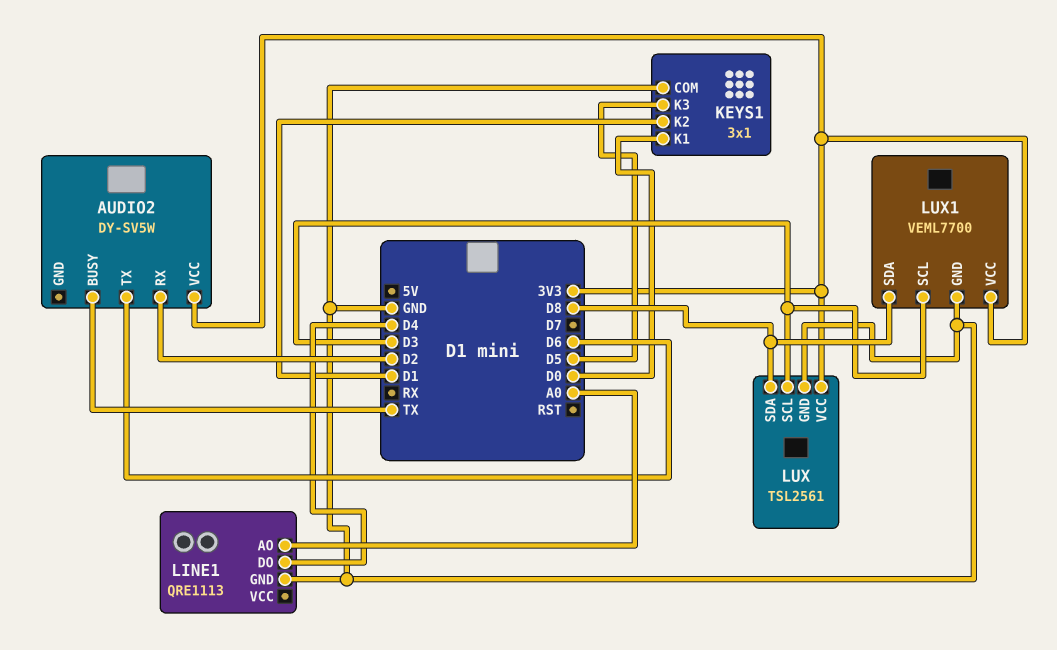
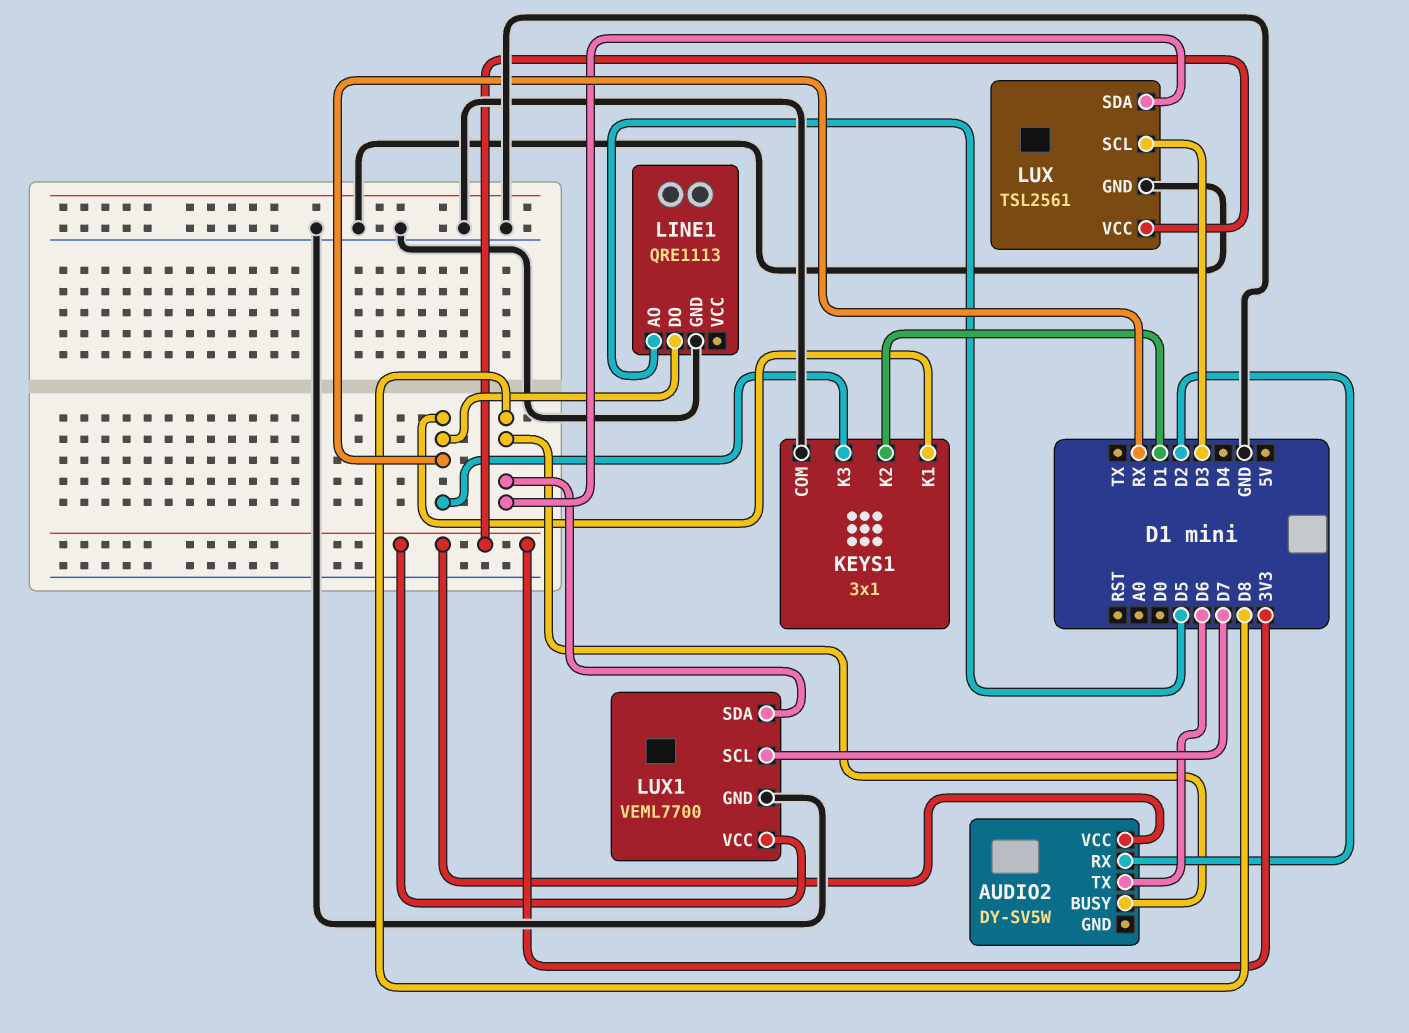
AUDIO2 pin BUSY: TX -> D8
KEYS1 pin K1: D0 -> RX
KEYS1 pin K3: D5 -> RX
LINE1 pin AO: A0 -> D5
LINE1 pin DO: D4 -> RX
LUX1 pin SCL: D3 -> D7

